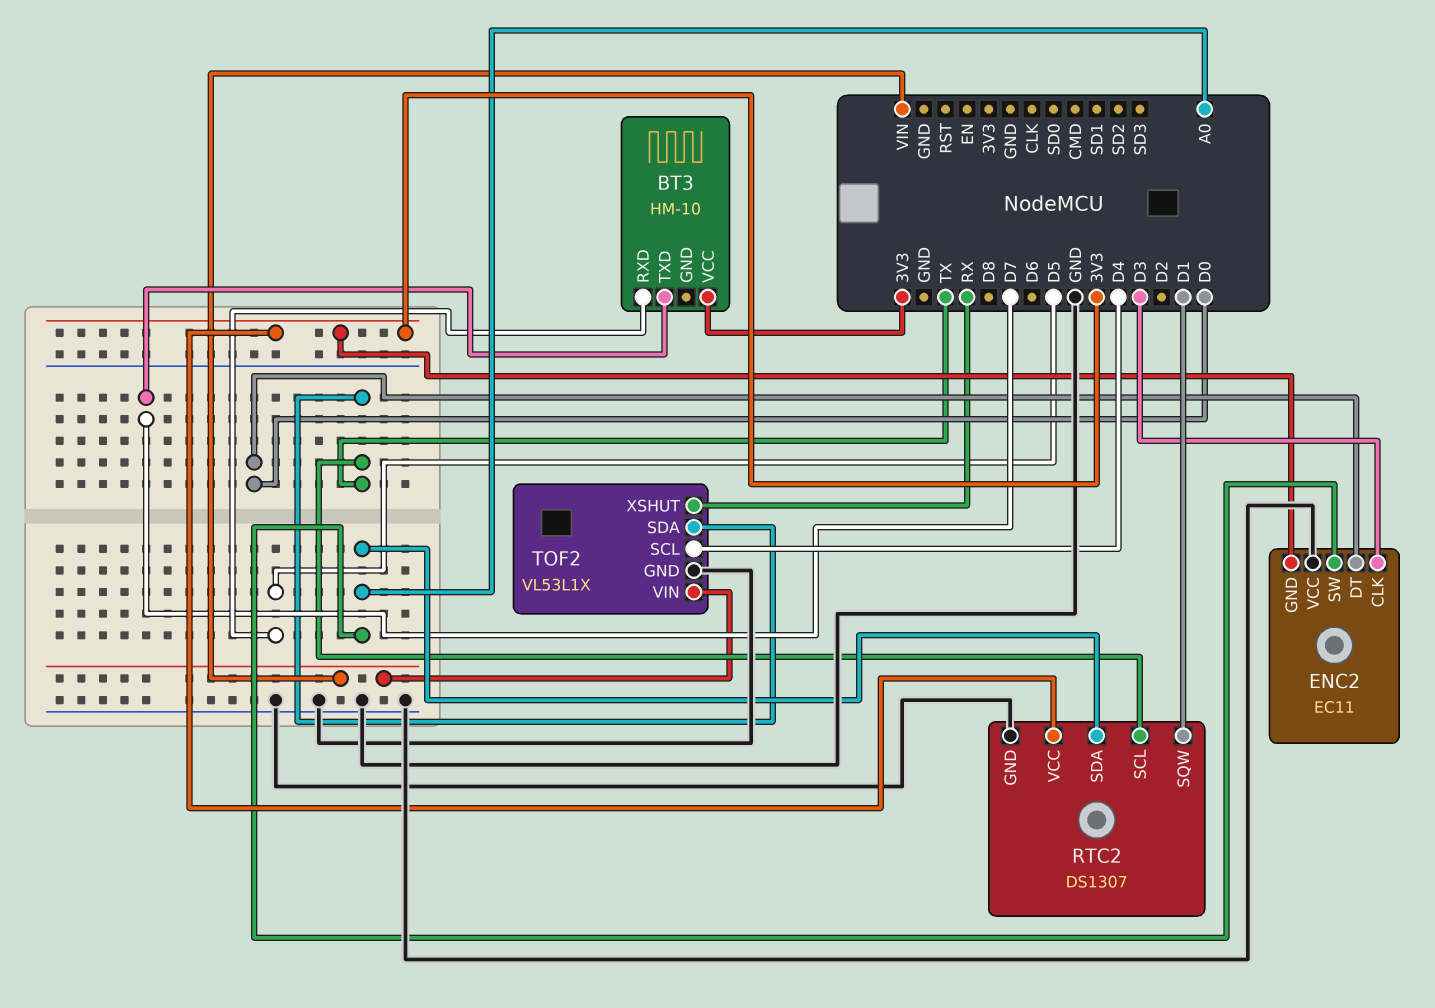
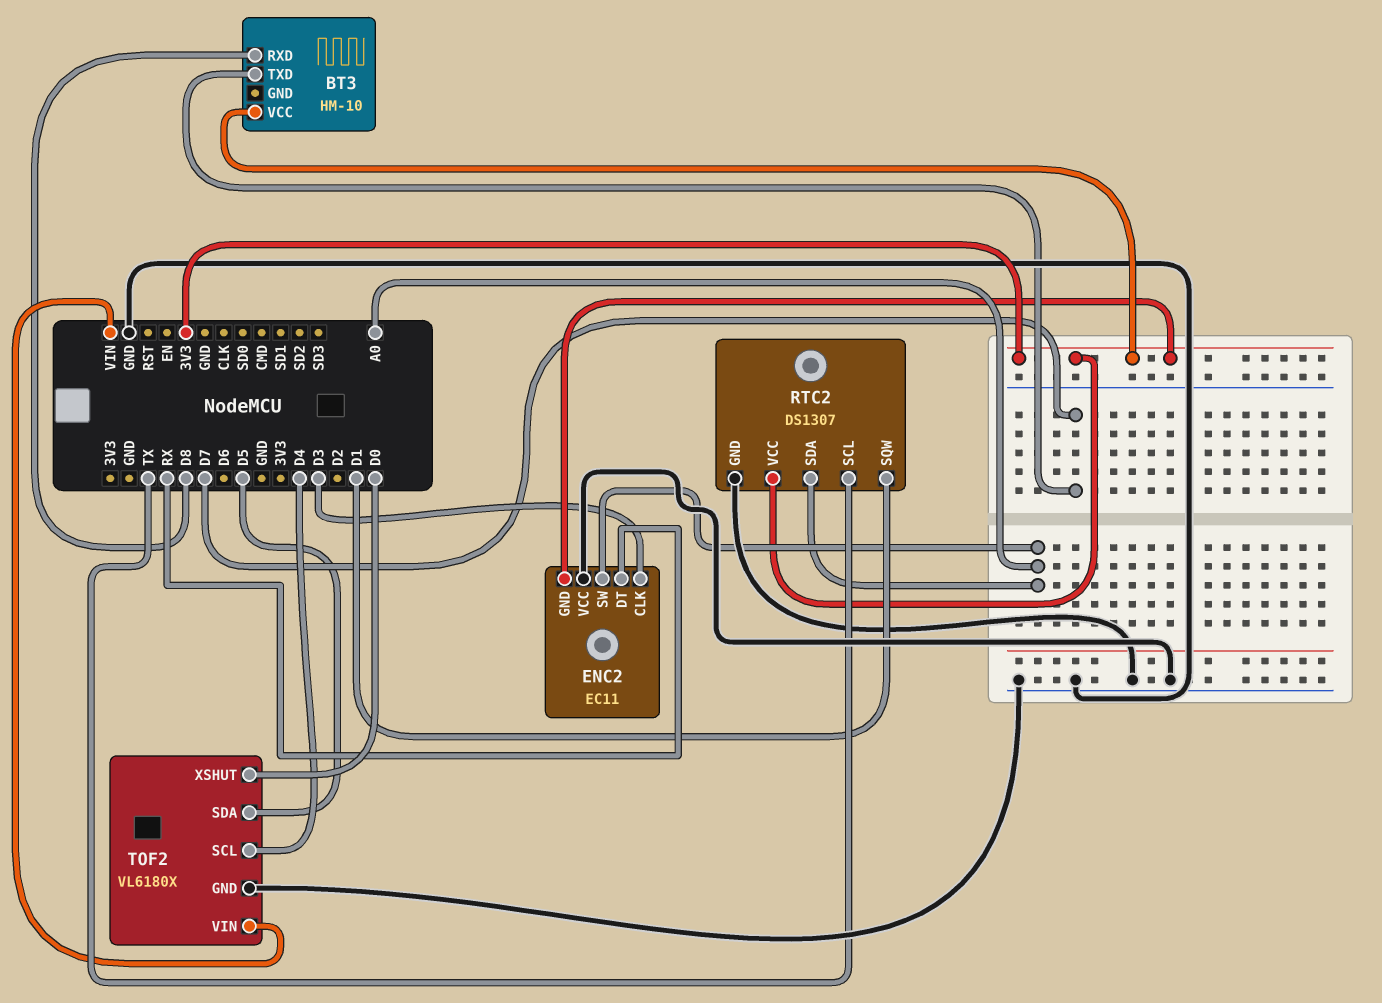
BT3 pin RXD: D5 -> D8
ENC2 pin DT: D0 -> RX
TOF2: VL53L1X -> VL6180X
TOF2 pin SDA: TX -> D5
TOF2 pin XSHUT: RX -> D0

